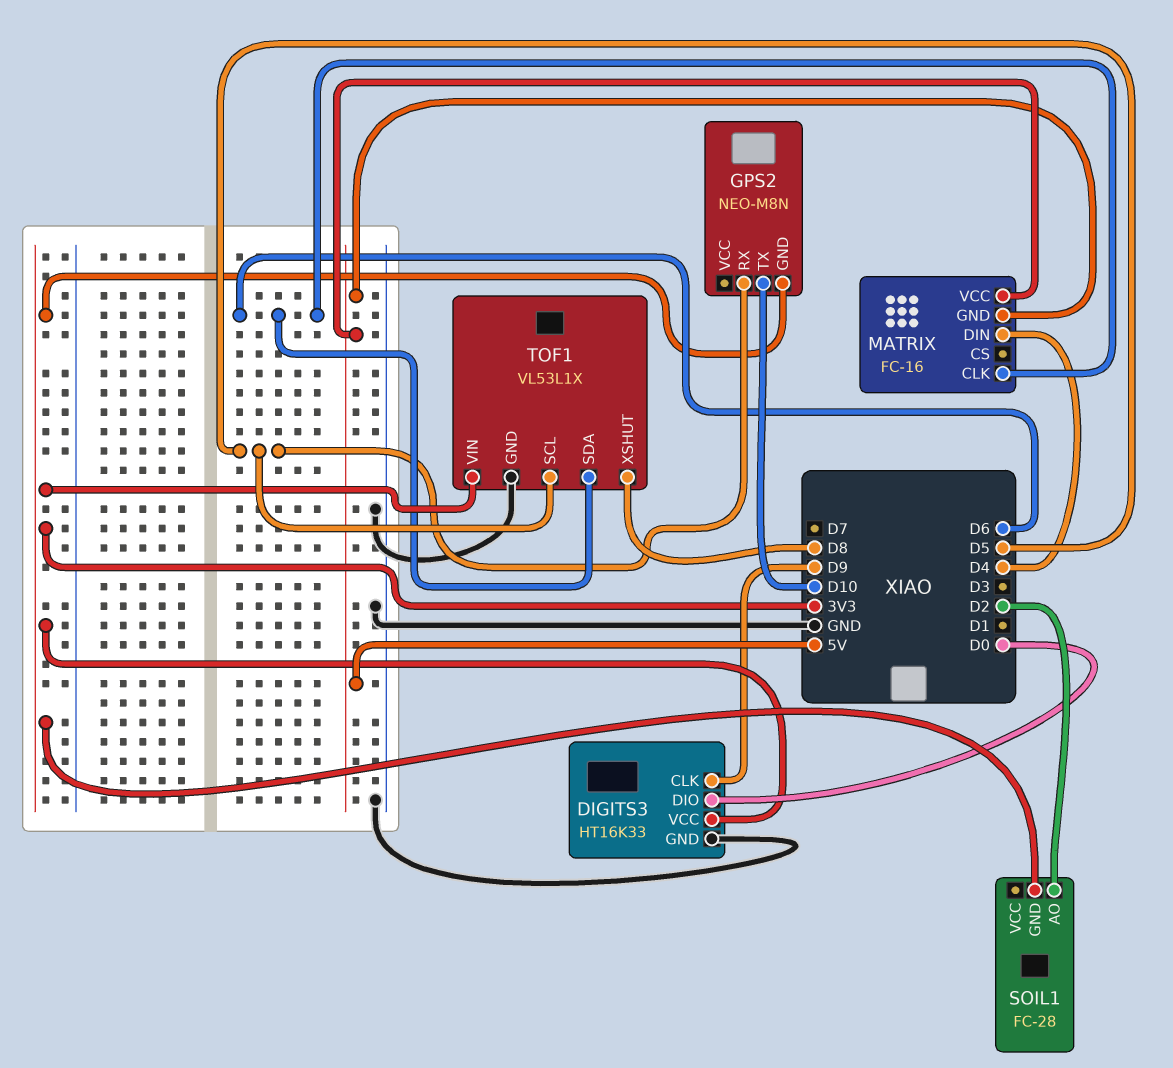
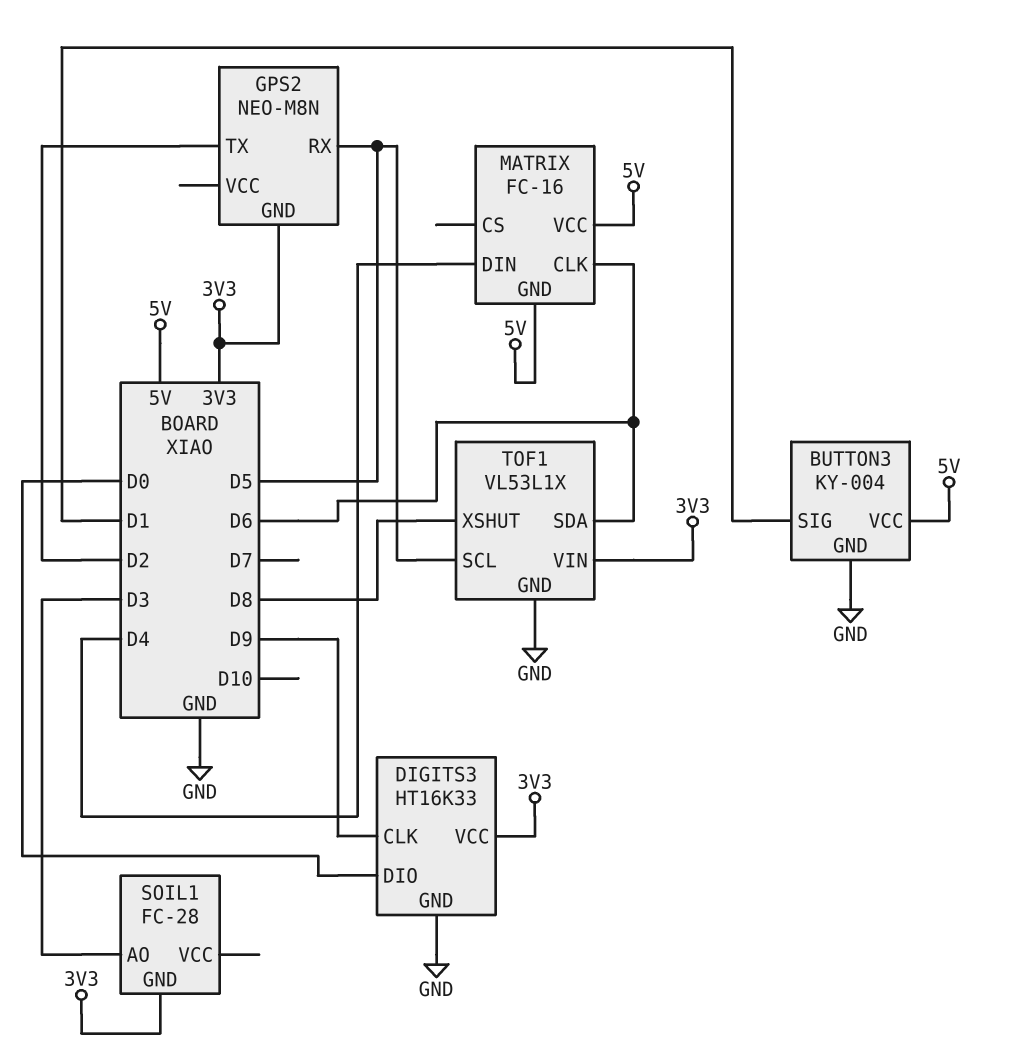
BUTTON3: none -> KY-004
BUTTON3 pin GND: none -> GND
BUTTON3 pin SIG: none -> D1
BUTTON3 pin VCC: none -> 5V
GPS2 pin TX: D10 -> D2
SOIL1 pin AO: D2 -> D3

